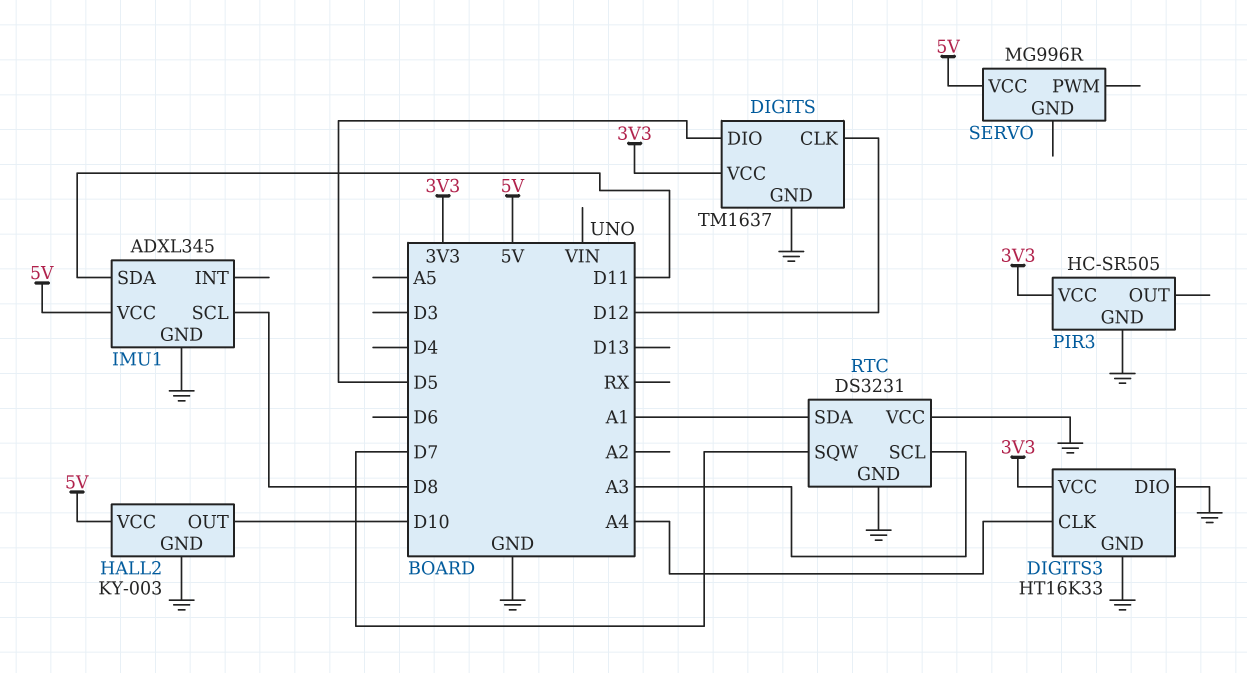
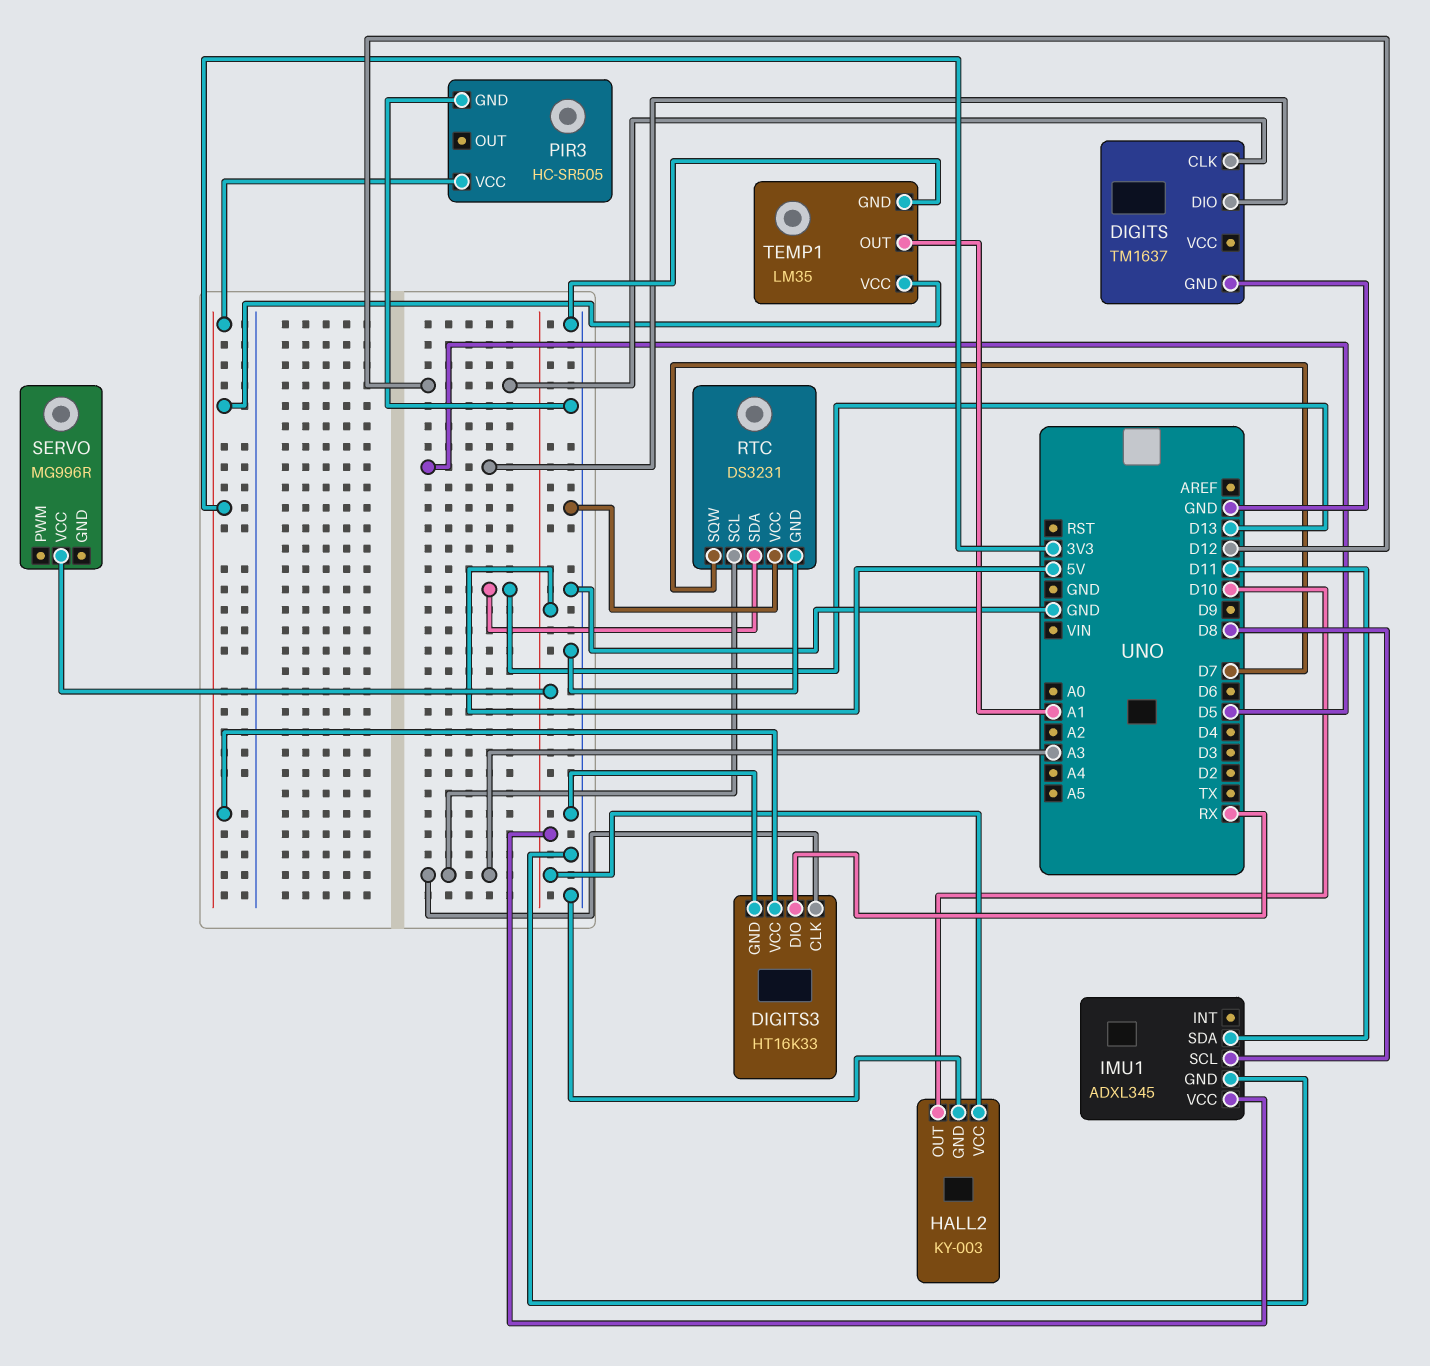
DIGITS pin VCC: 3V3 -> none
DIGITS3 pin CLK: A4 -> A3
DIGITS3 pin DIO: GND -> RX
RTC pin SDA: A1 -> D13
TEMP1: none -> LM35
TEMP1 pin GND: none -> GND
TEMP1 pin OUT: none -> A1
TEMP1 pin VCC: none -> 3V3

